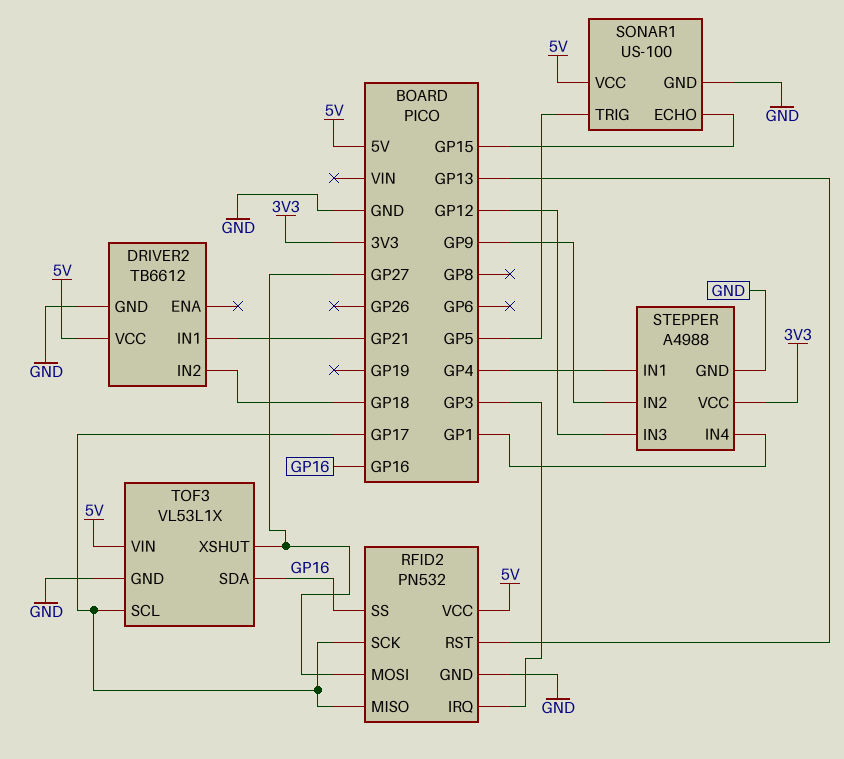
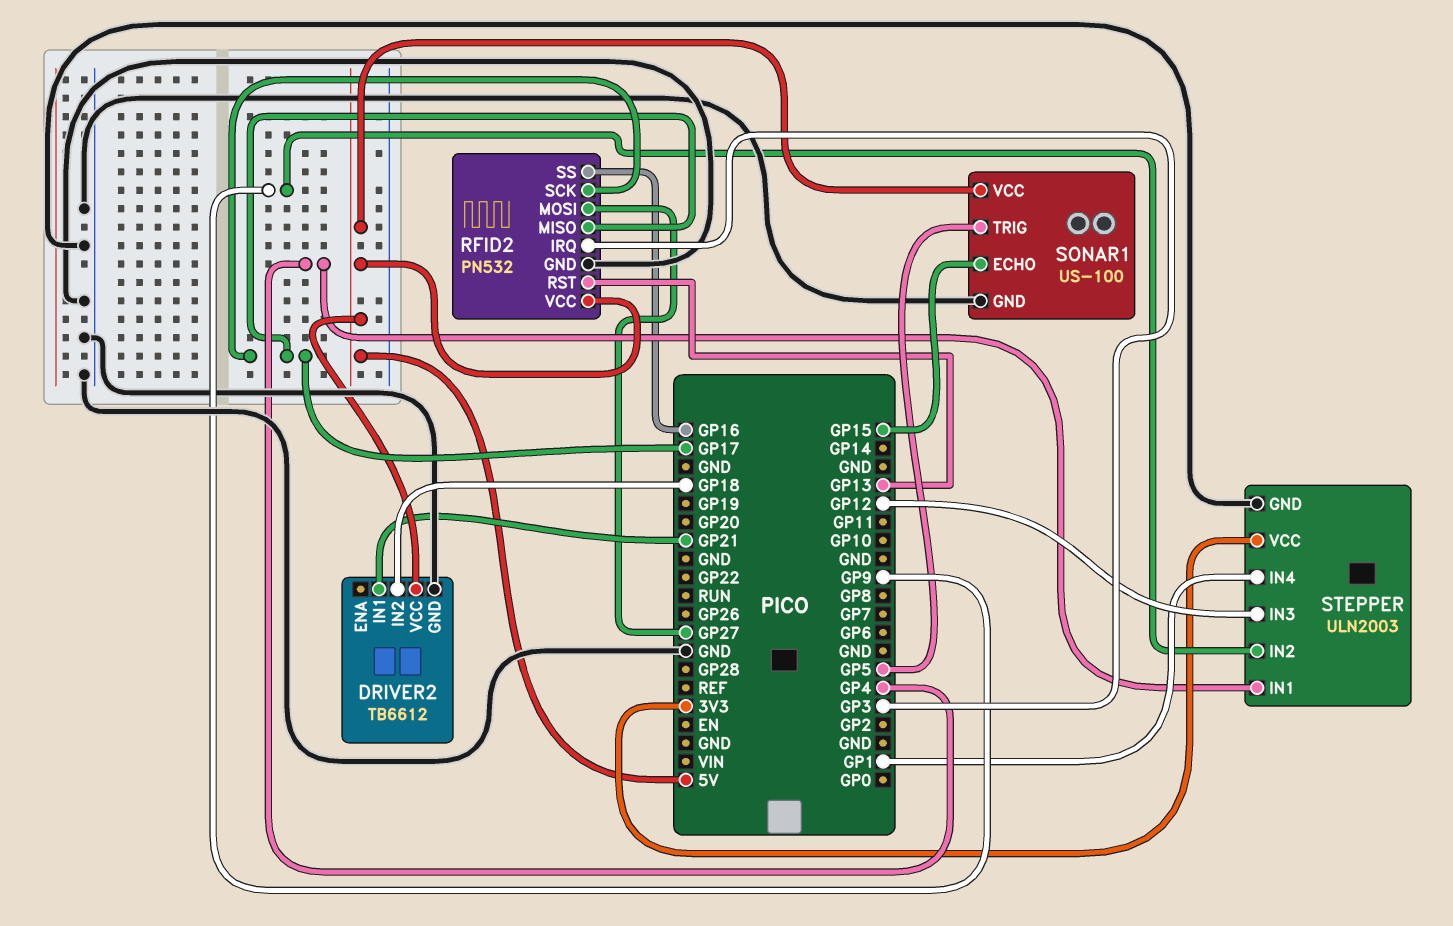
STEPPER: A4988 -> ULN2003
TOF3: VL53L1X -> none
TOF3 pin GND: GND -> none
TOF3 pin SCL: GP17 -> none
TOF3 pin SDA: GP16 -> none
TOF3 pin VIN: 5V -> none
TOF3 pin XSHUT: GP27 -> none

